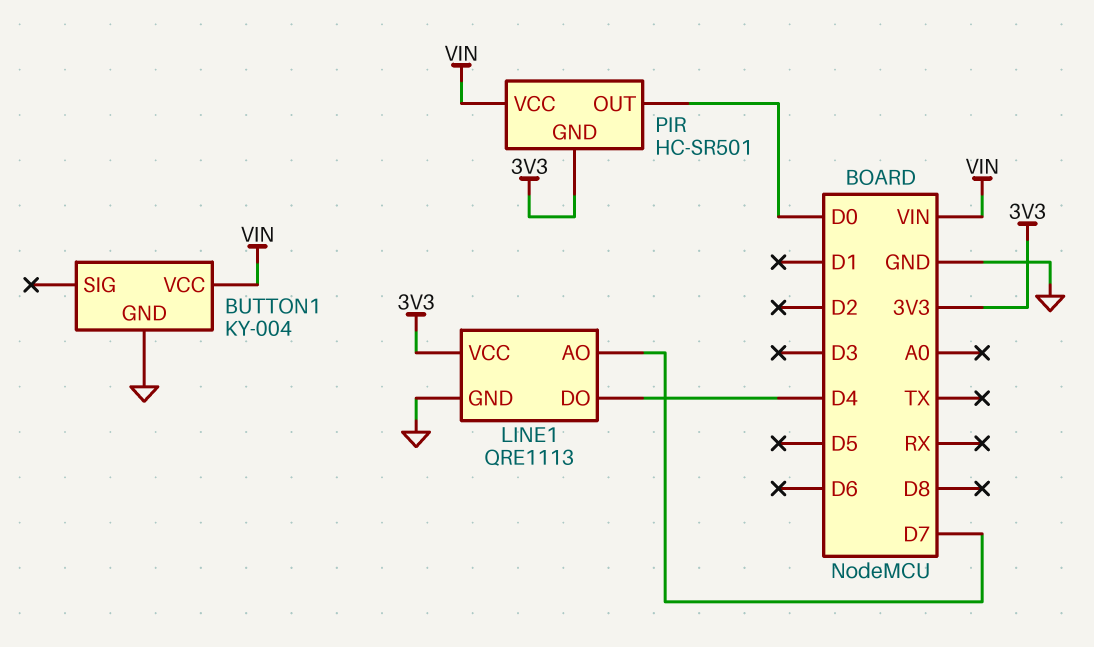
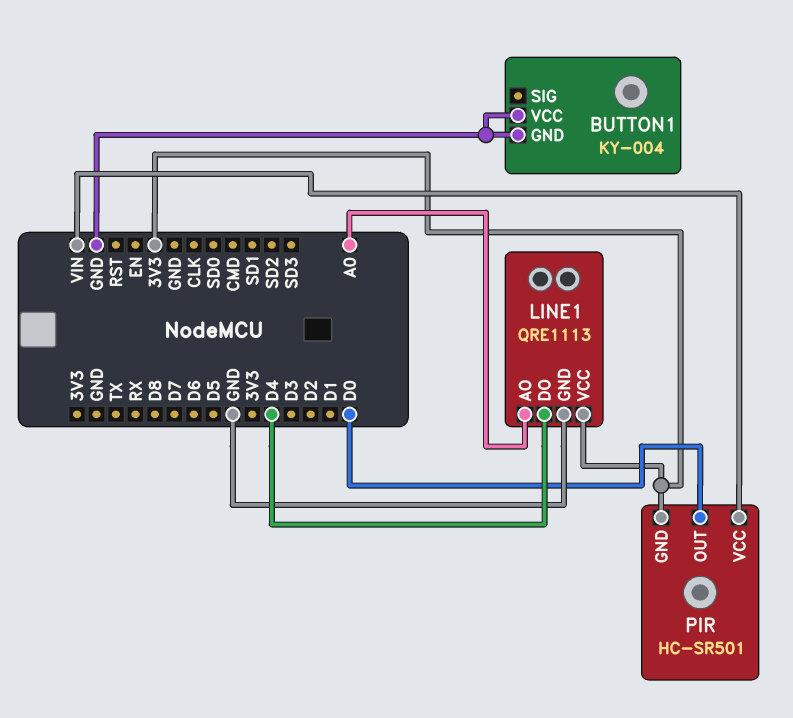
BUTTON1 pin VCC: VIN -> GND
LINE1 pin AO: D7 -> A0

